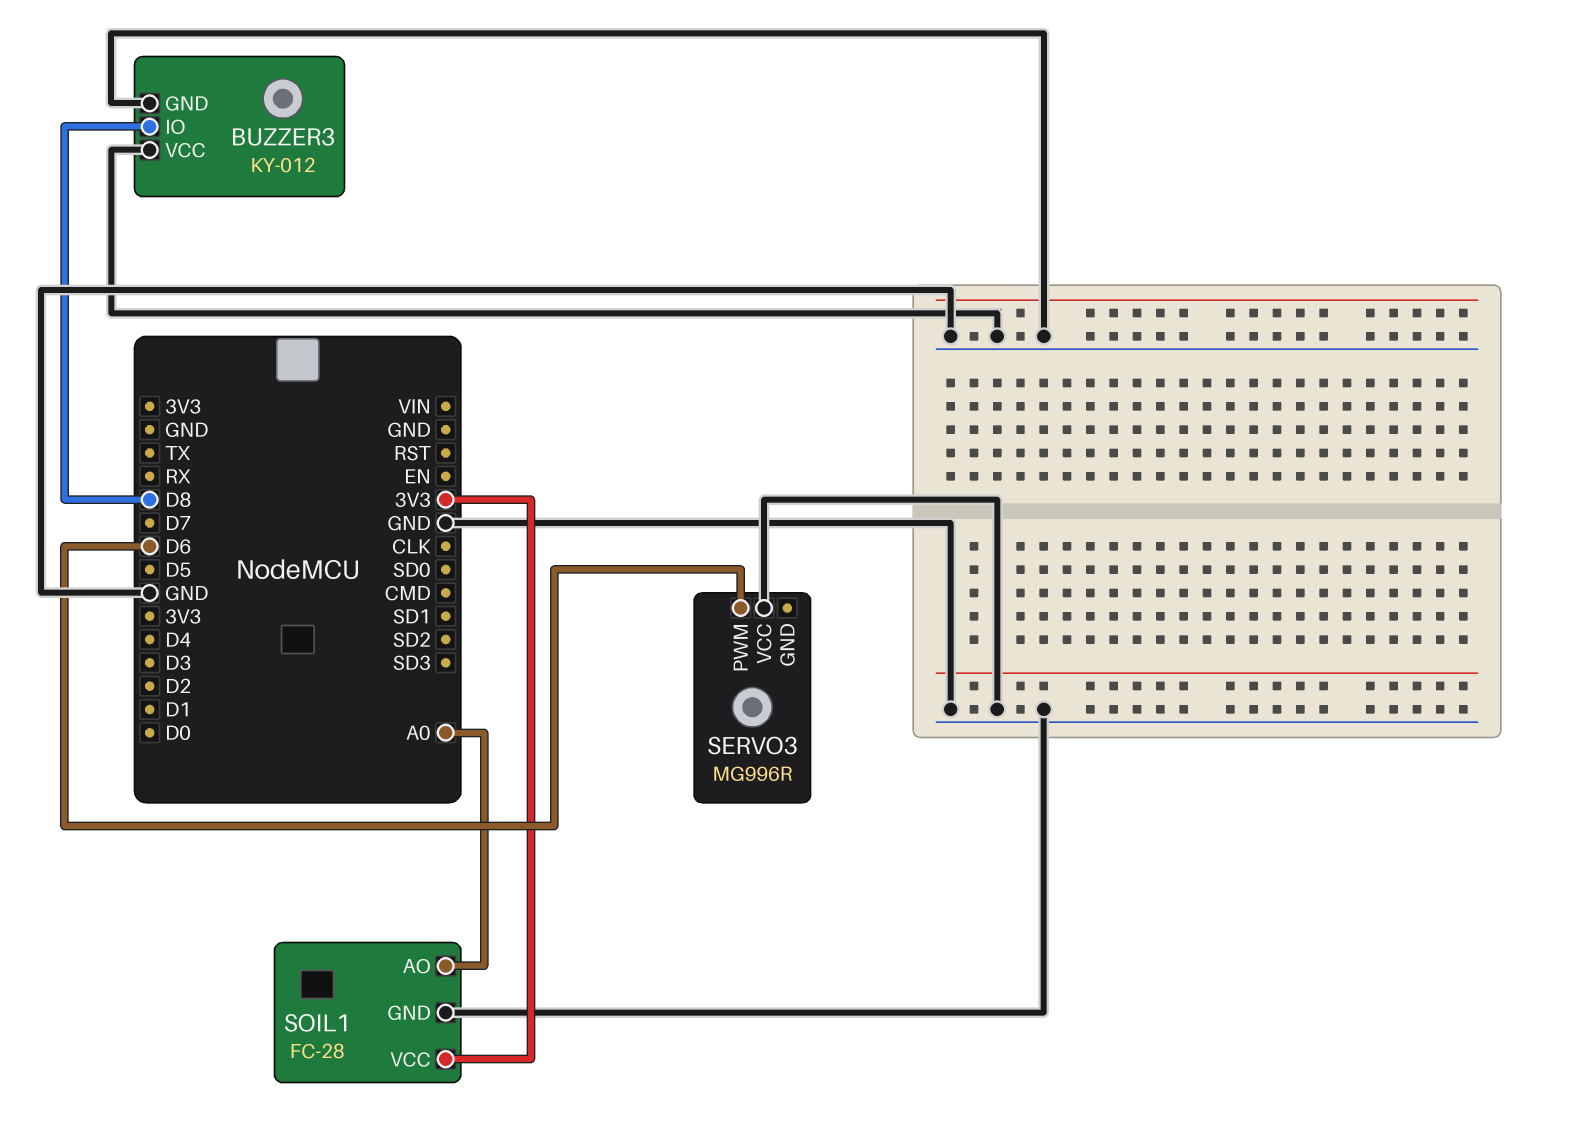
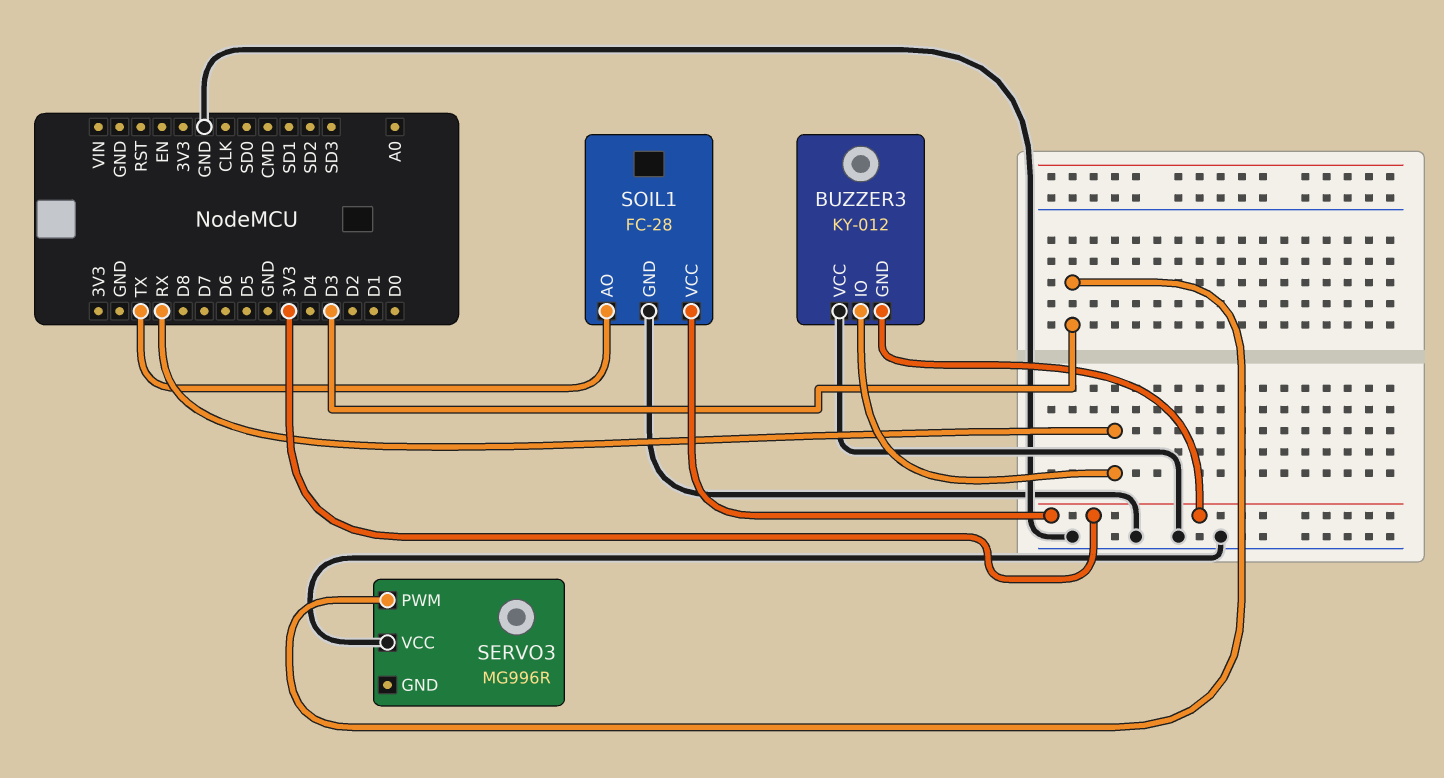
BUZZER3 pin GND: GND -> 3V3
BUZZER3 pin IO: D8 -> RX
SERVO3 pin PWM: D6 -> D3
SOIL1 pin AO: A0 -> TX

